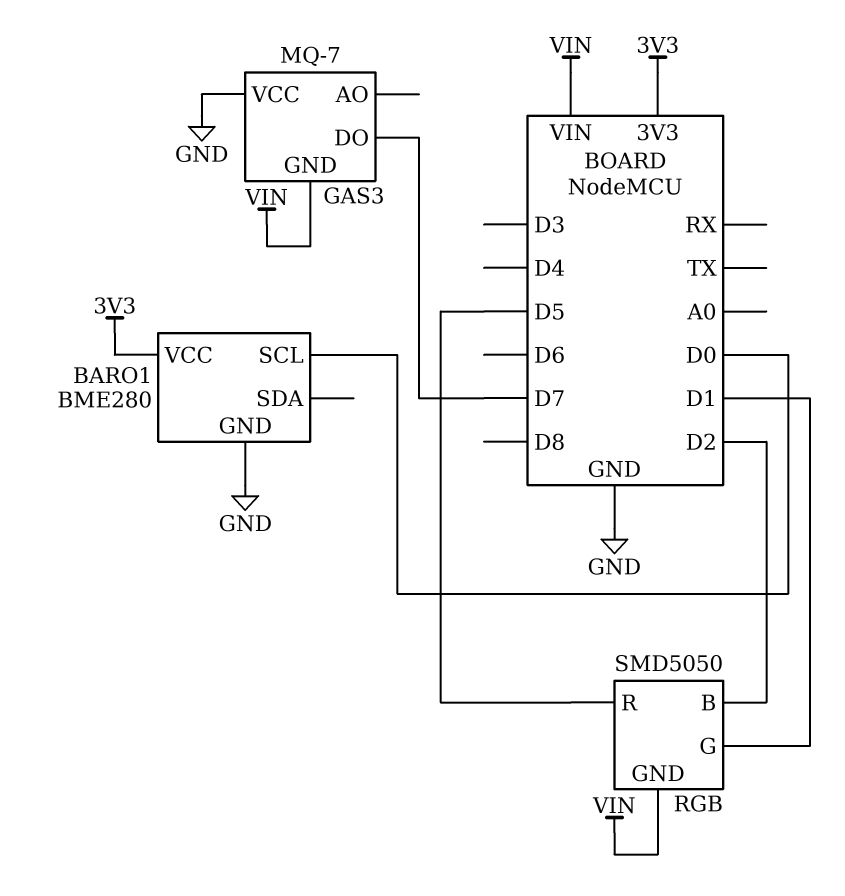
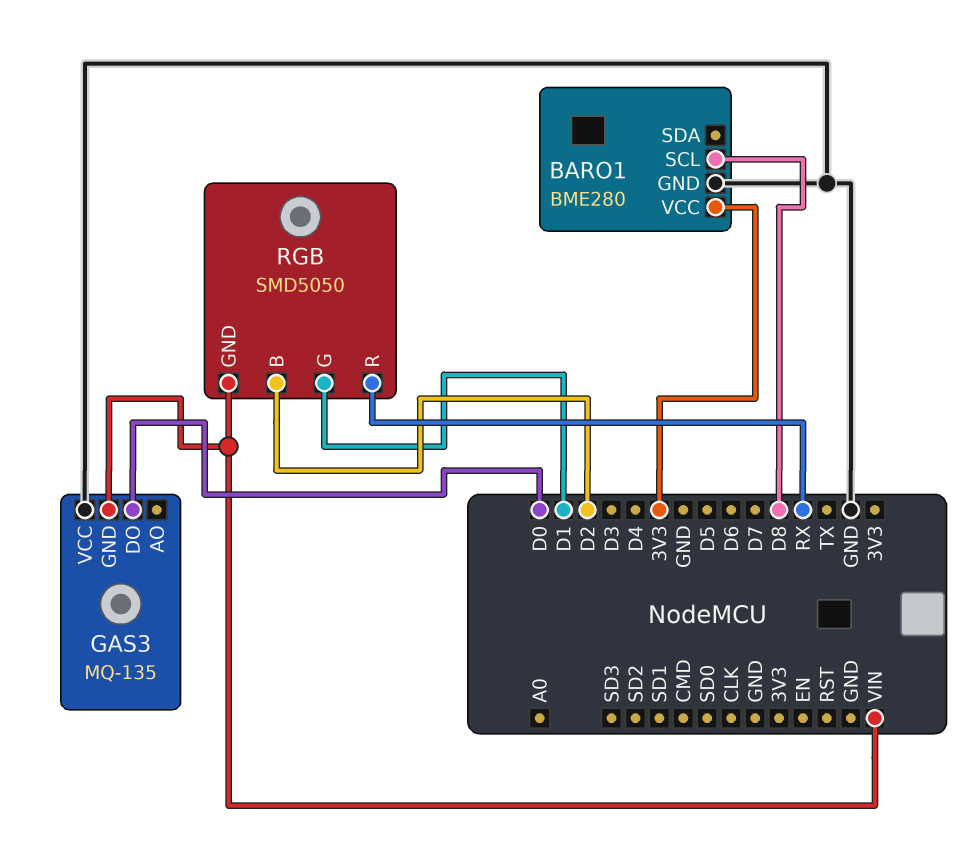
BARO1 pin SCL: D0 -> D8
GAS3: MQ-7 -> MQ-135
GAS3 pin DO: D7 -> D0
RGB pin R: D5 -> RX

